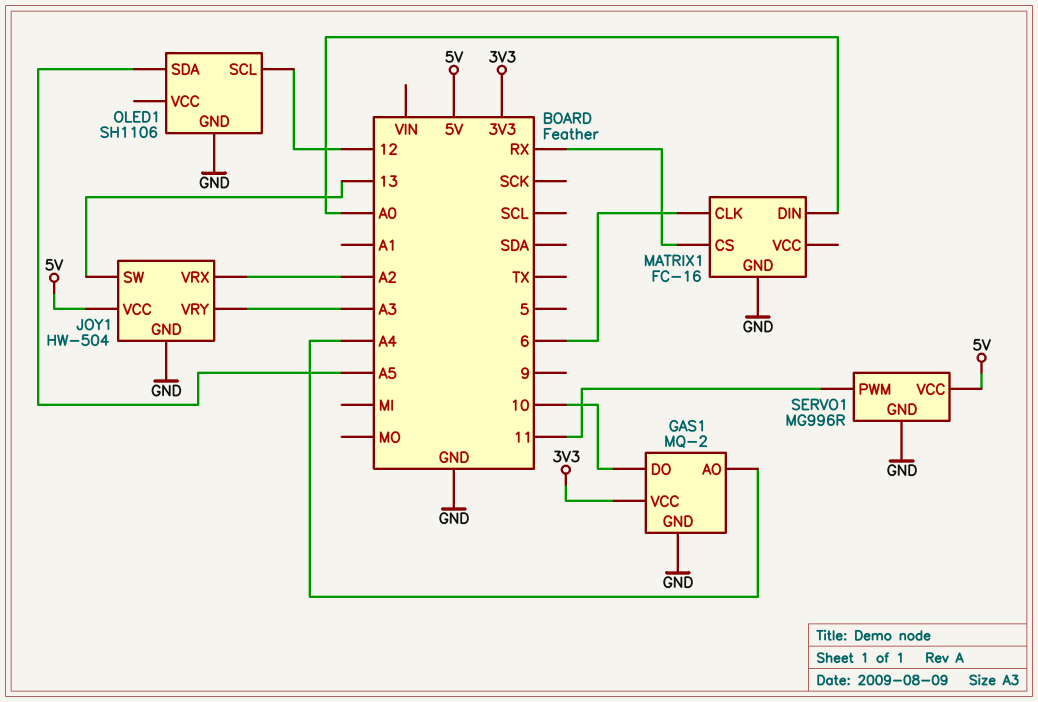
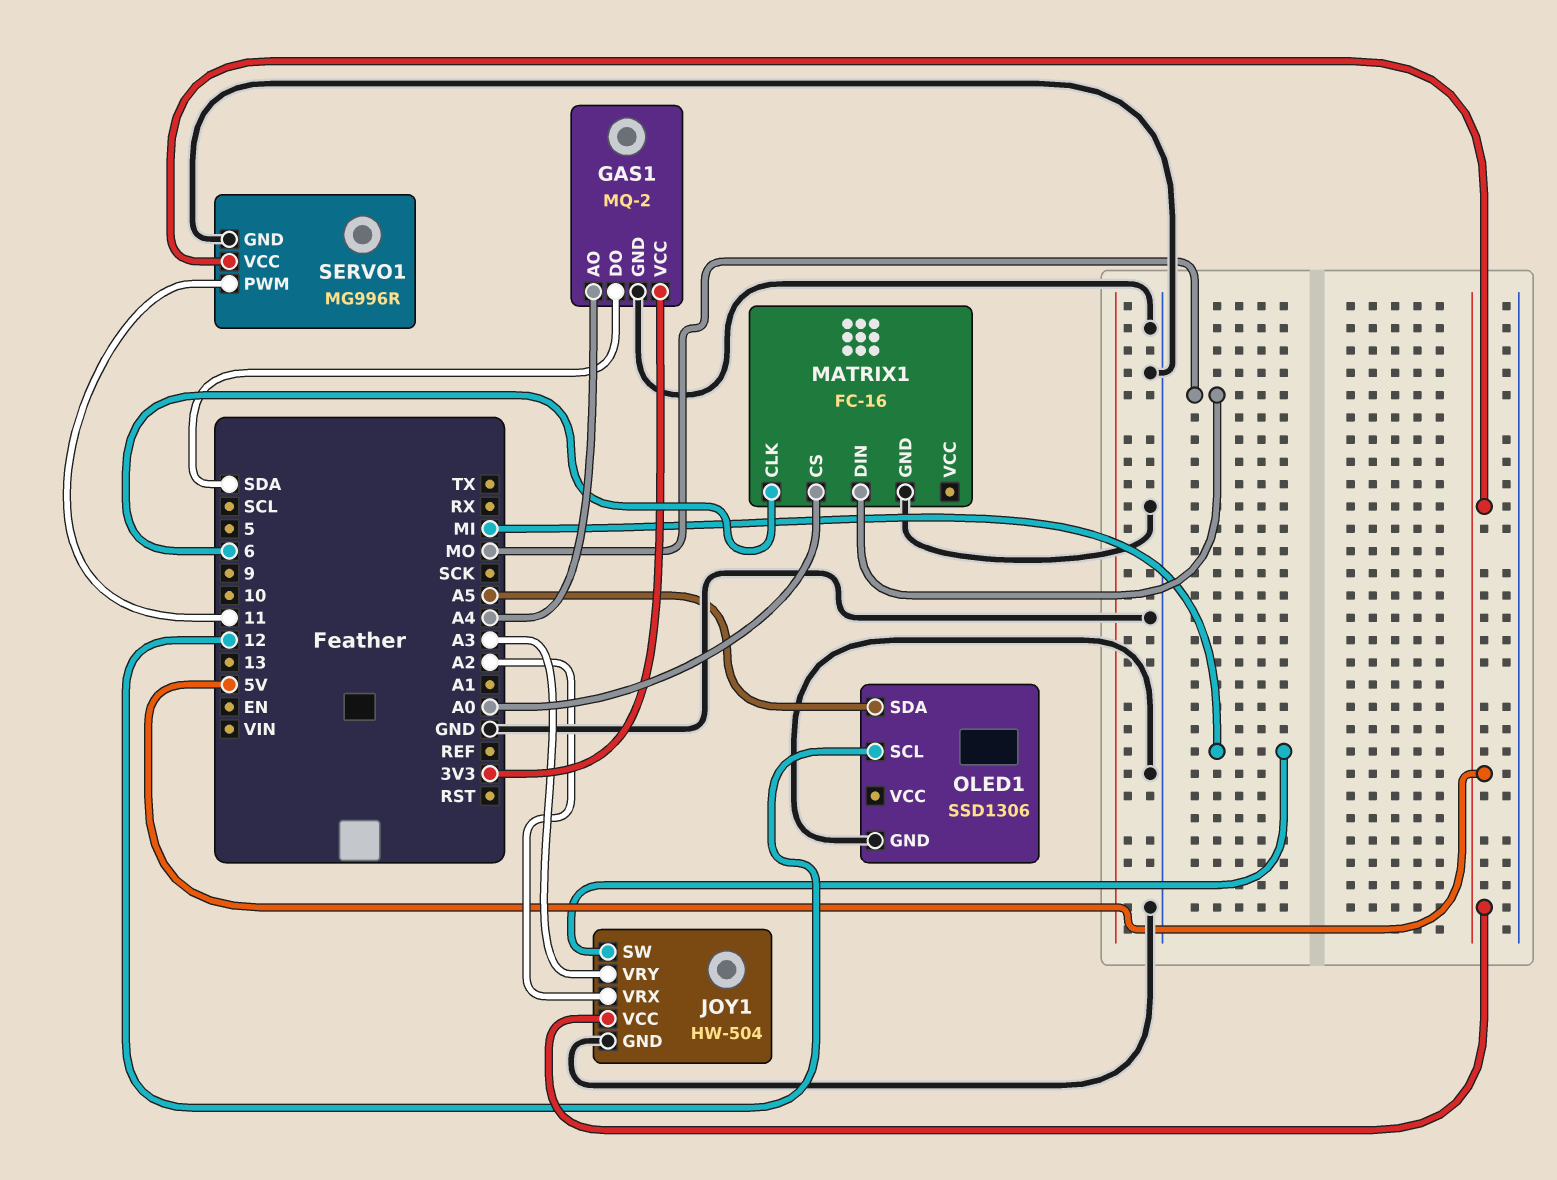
GAS1 pin DO: 10 -> SDA
JOY1 pin SW: 13 -> MI
MATRIX1 pin CS: RX -> A0
MATRIX1 pin DIN: A0 -> MO
OLED1: SH1106 -> SSD1306

